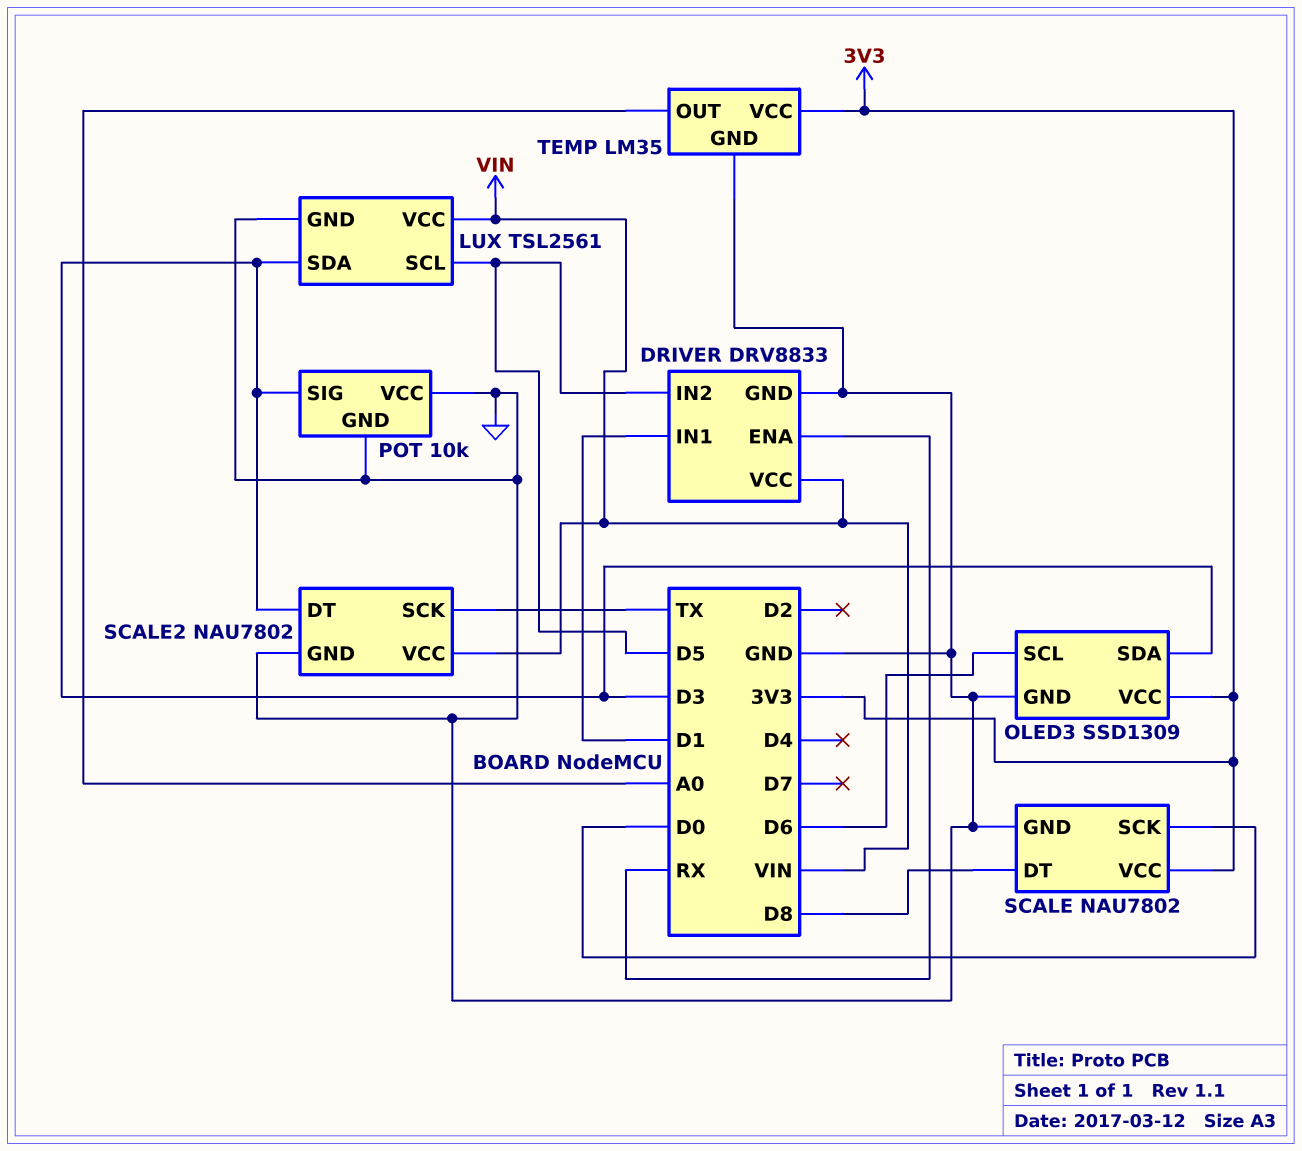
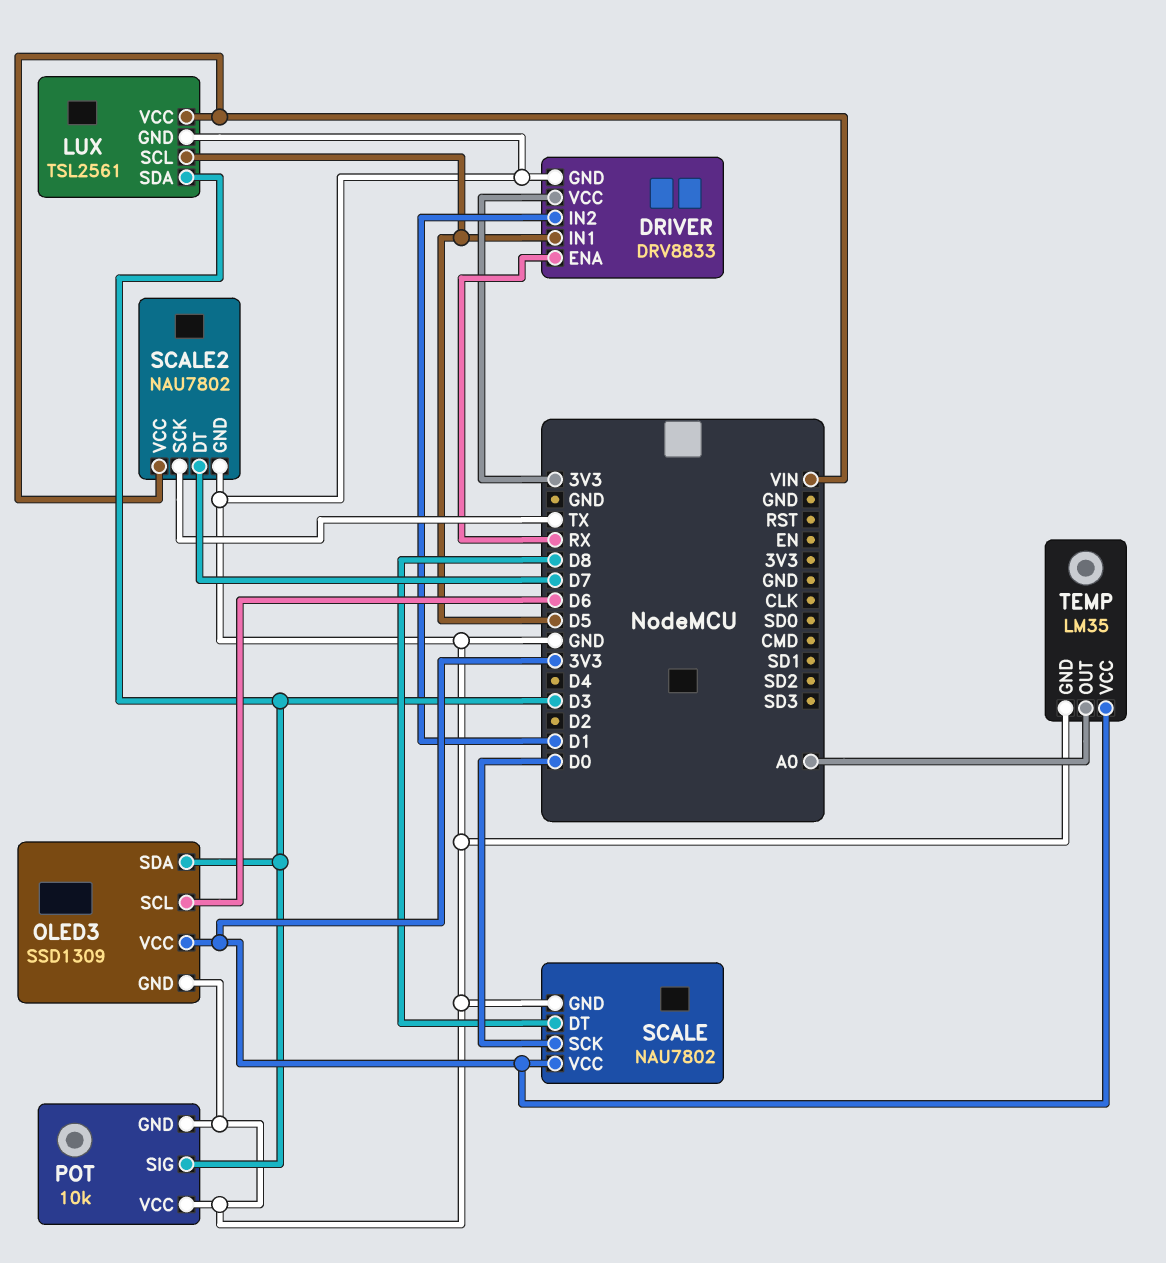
DRIVER pin IN1: D1 -> D5
DRIVER pin IN2: D5 -> D1
DRIVER pin VCC: VIN -> 3V3
SCALE2 pin DT: D3 -> D7

